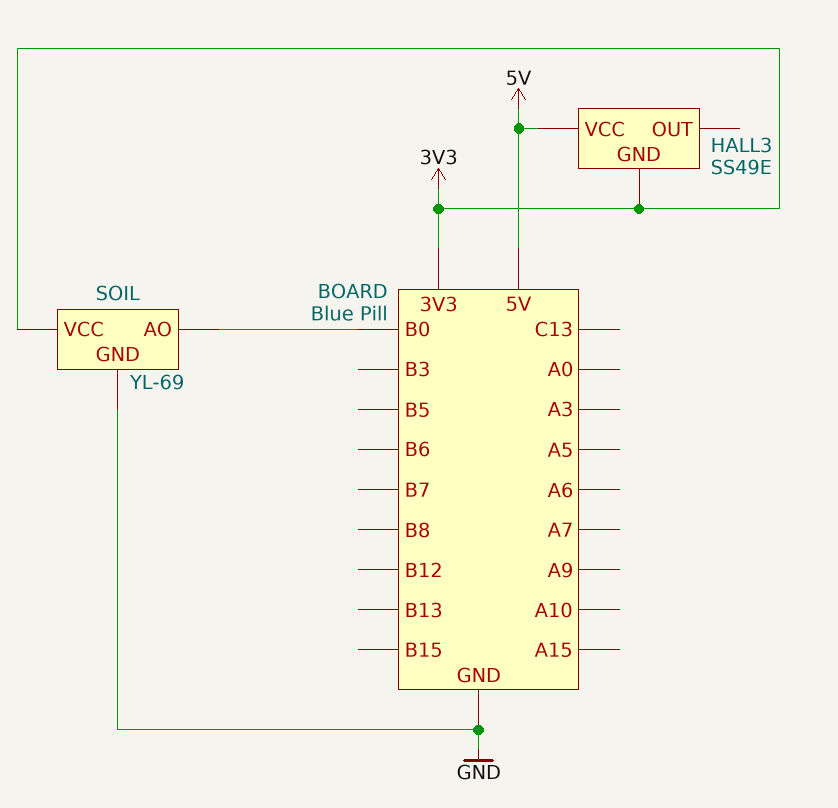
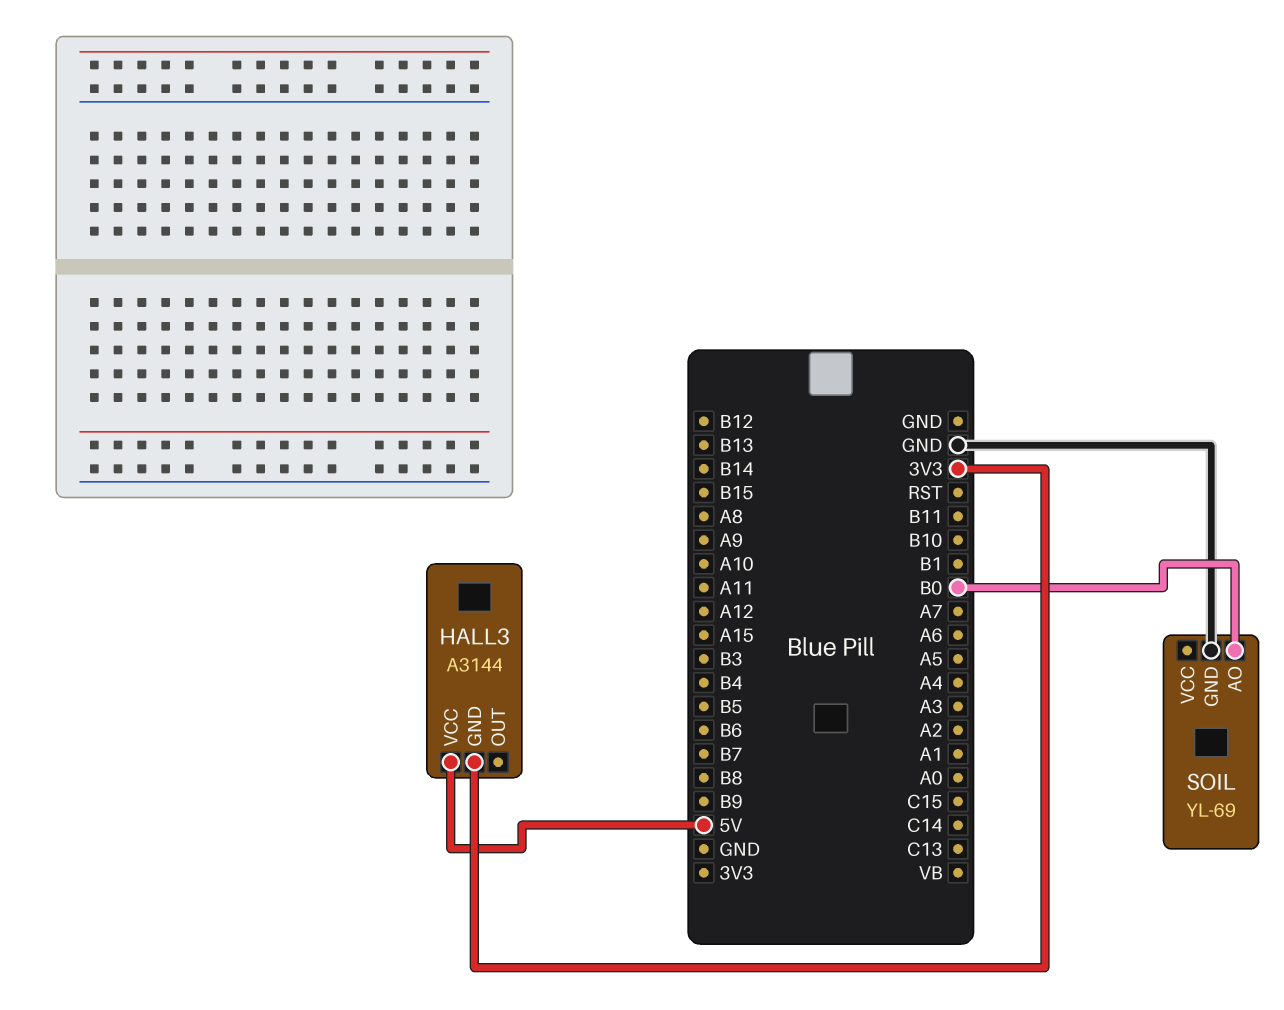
HALL3: SS49E -> A3144
SOIL pin VCC: 3V3 -> none

